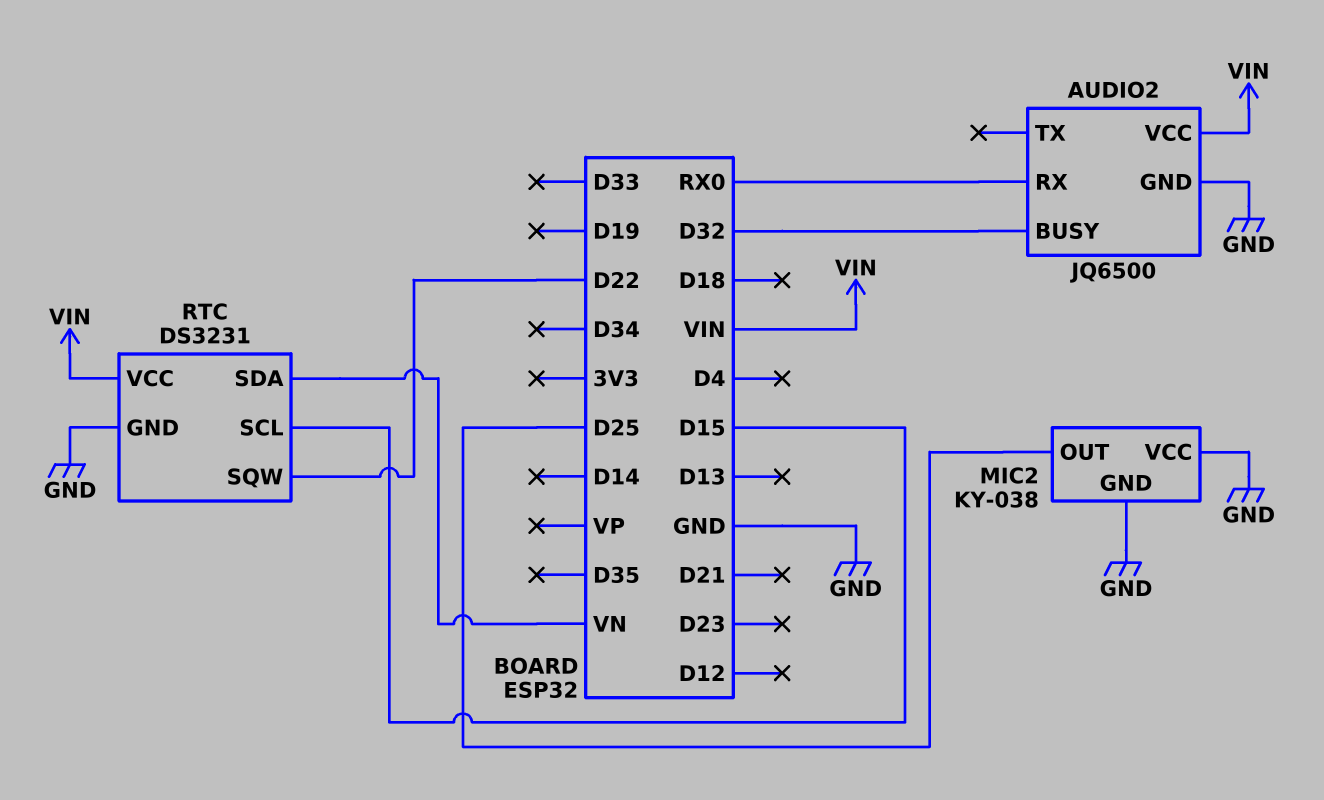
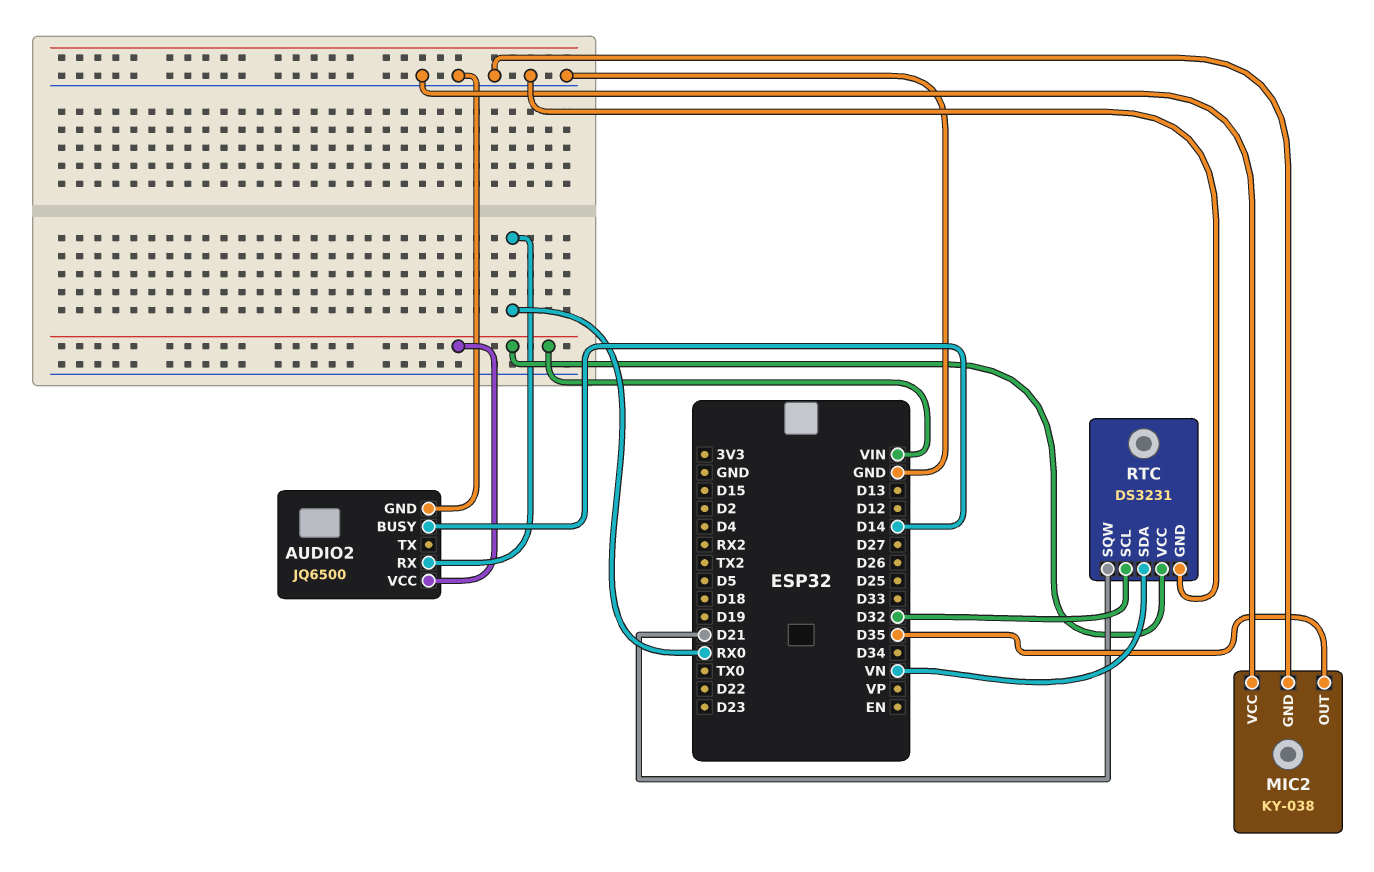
AUDIO2 pin BUSY: D32 -> D14
MIC2 pin OUT: D25 -> D35
RTC pin SCL: D15 -> D32
RTC pin SQW: D22 -> D21

